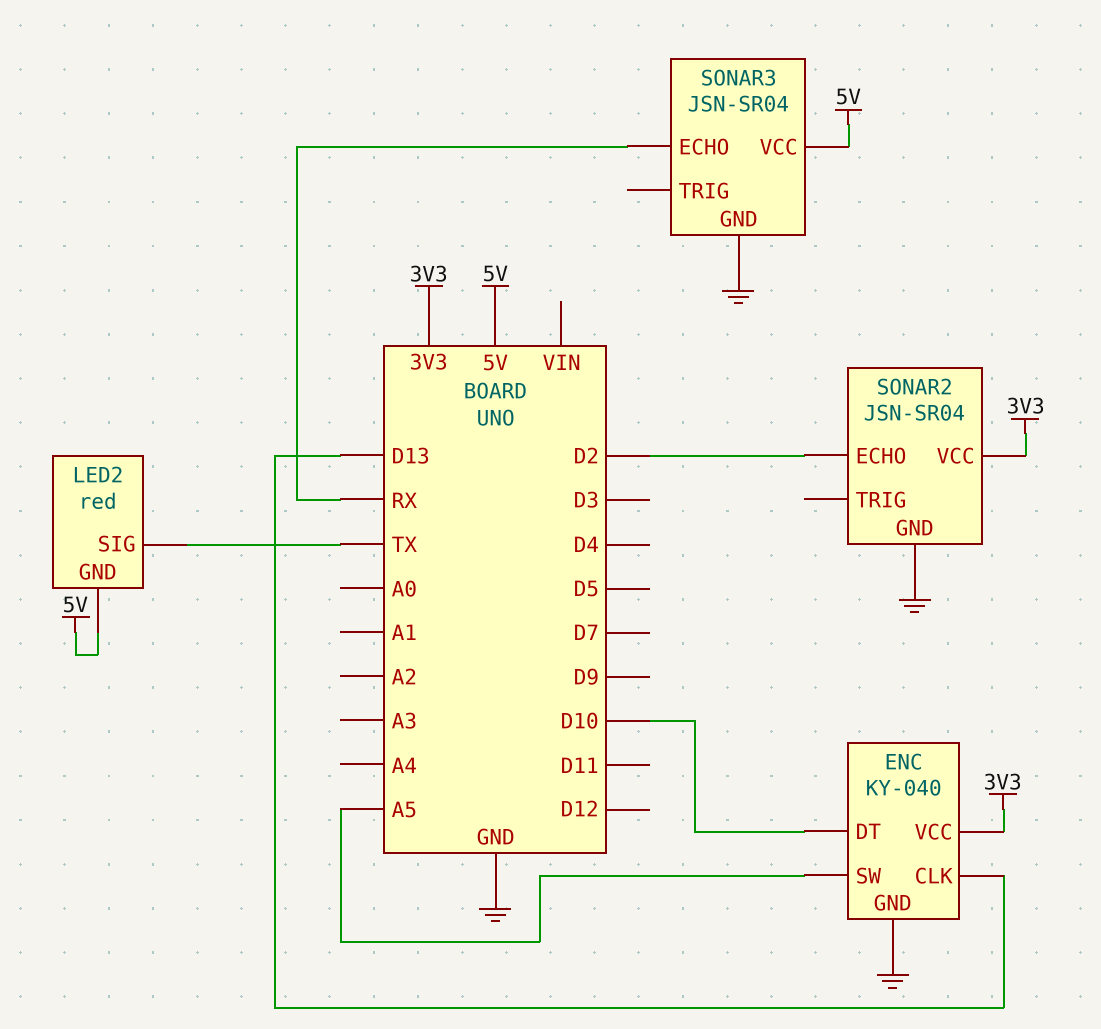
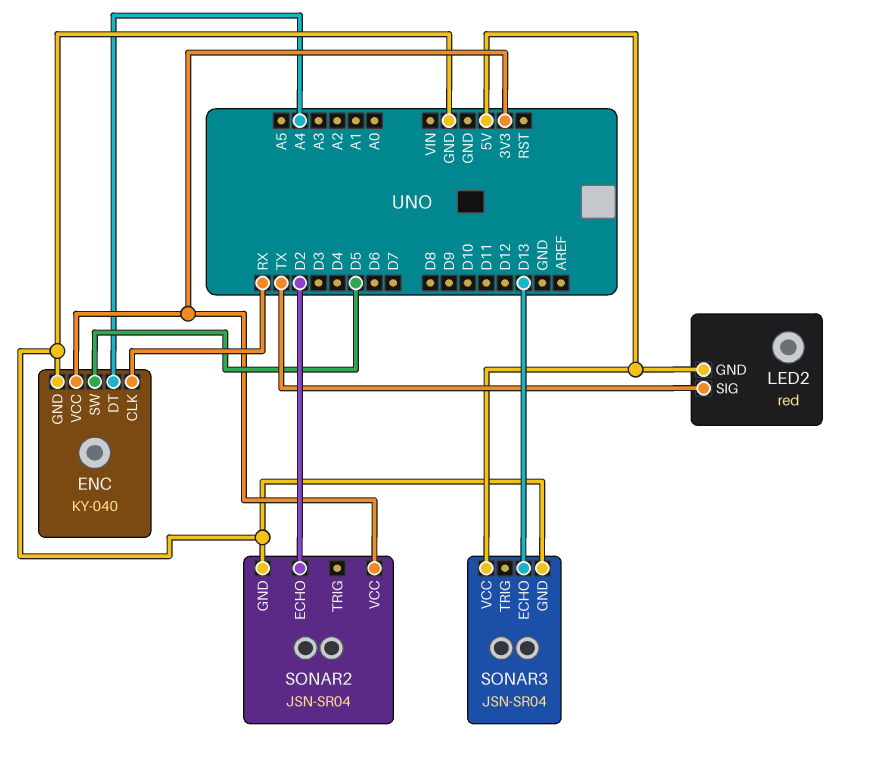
ENC pin CLK: D13 -> RX
ENC pin DT: D10 -> A4
ENC pin SW: A5 -> D5
SONAR3 pin ECHO: RX -> D13

